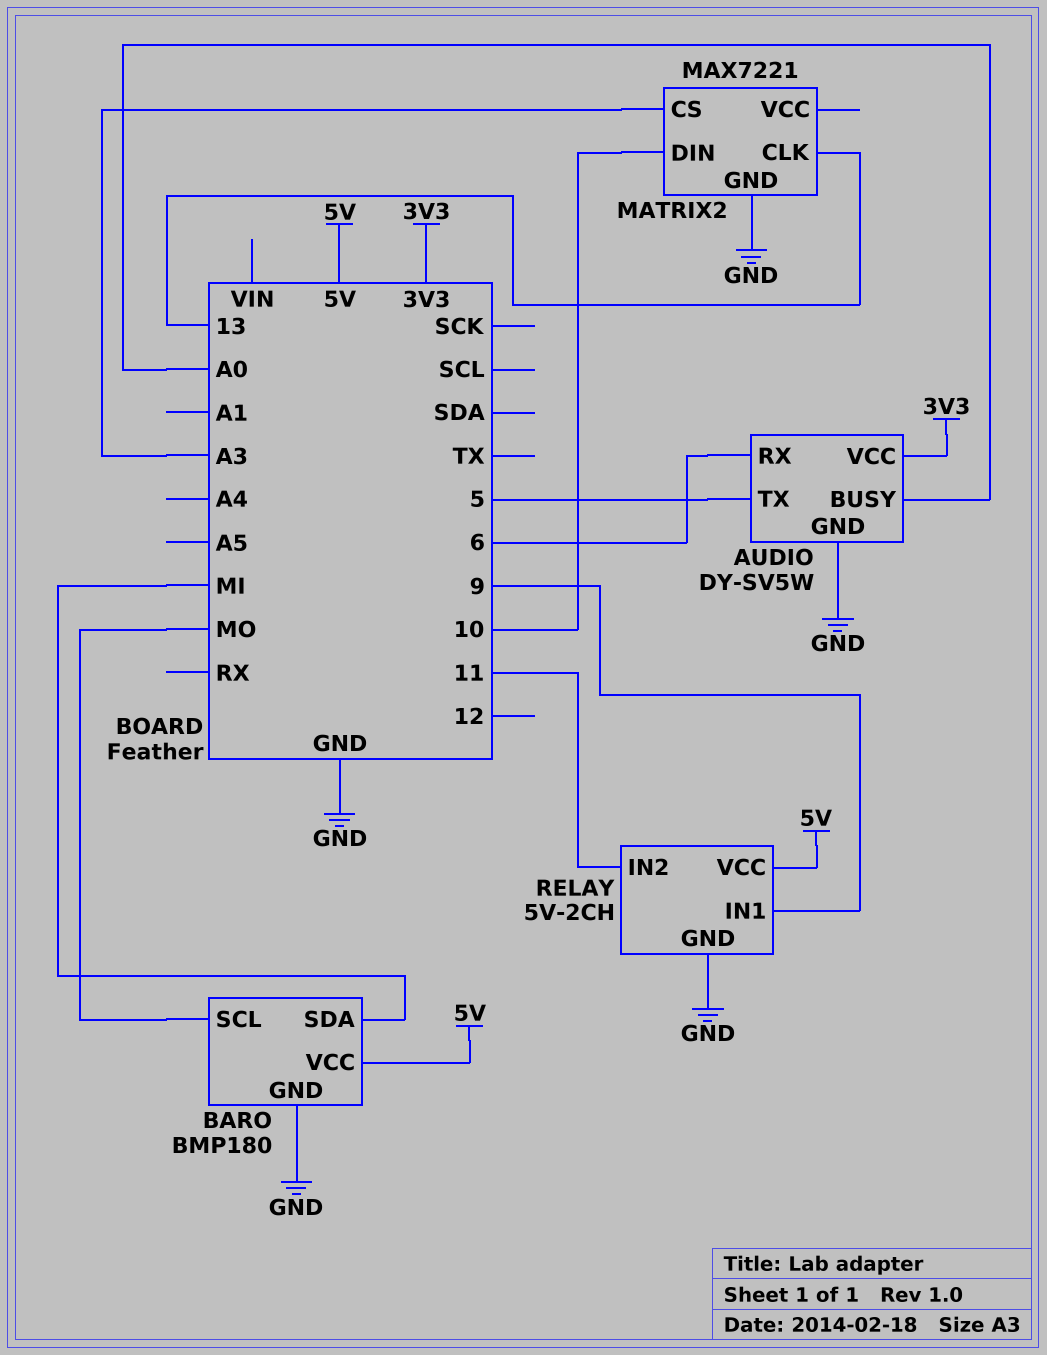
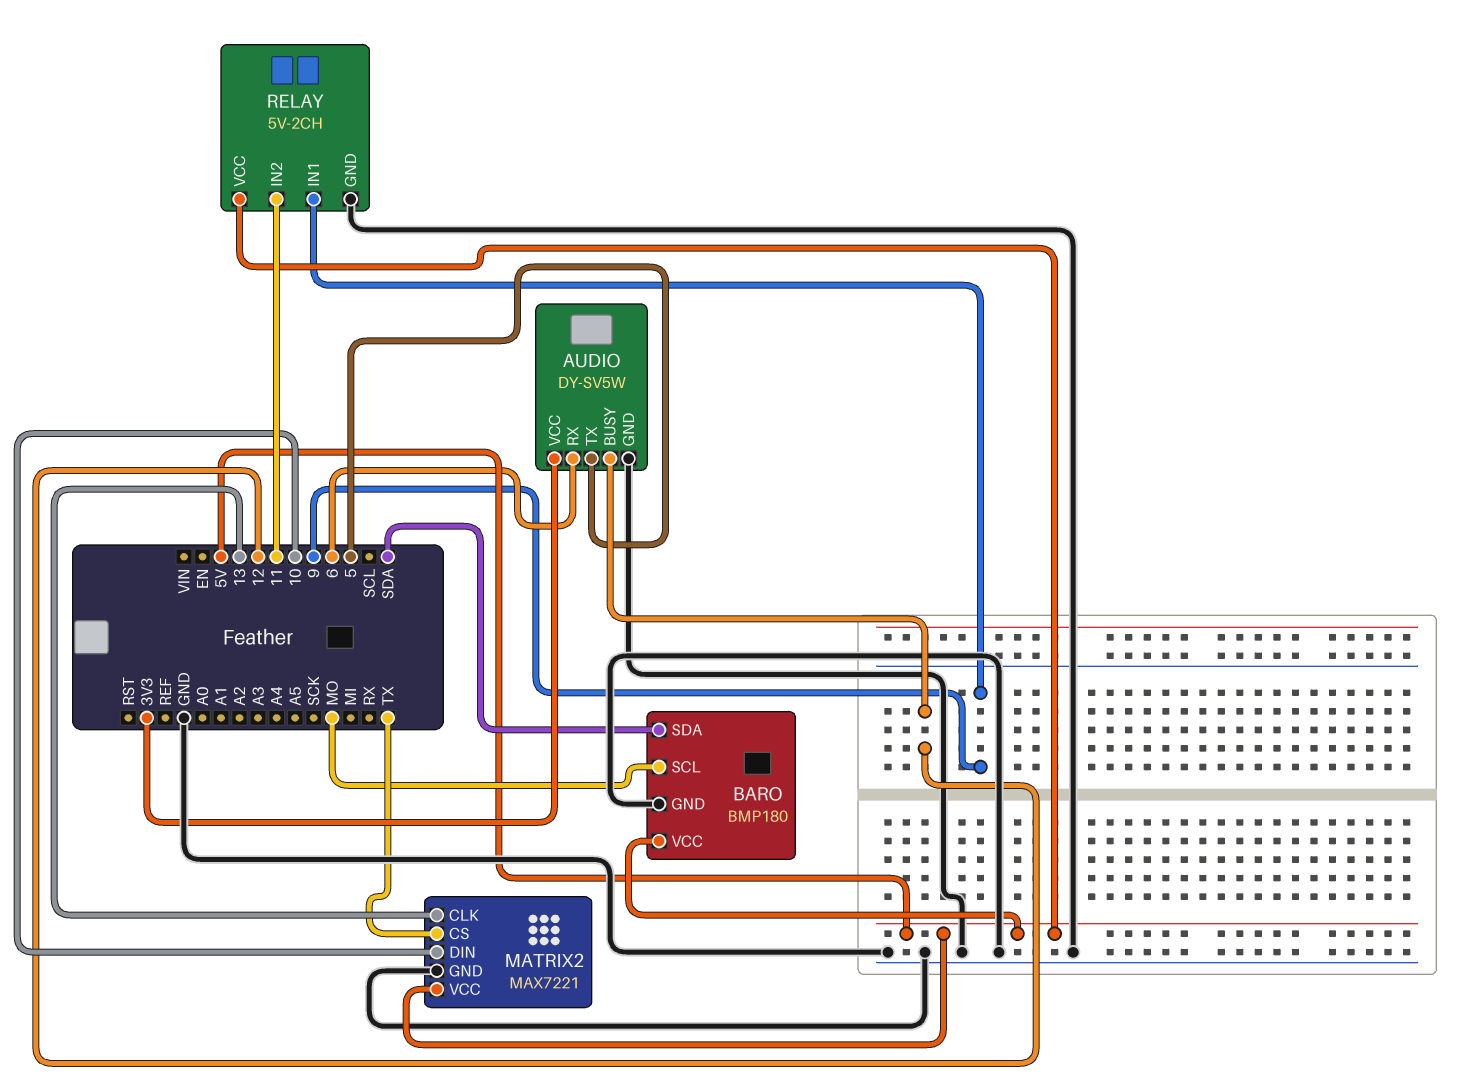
AUDIO pin BUSY: A0 -> 12
BARO pin SDA: MI -> SDA
MATRIX2 pin CS: A3 -> TX
MATRIX2 pin VCC: none -> 5V

